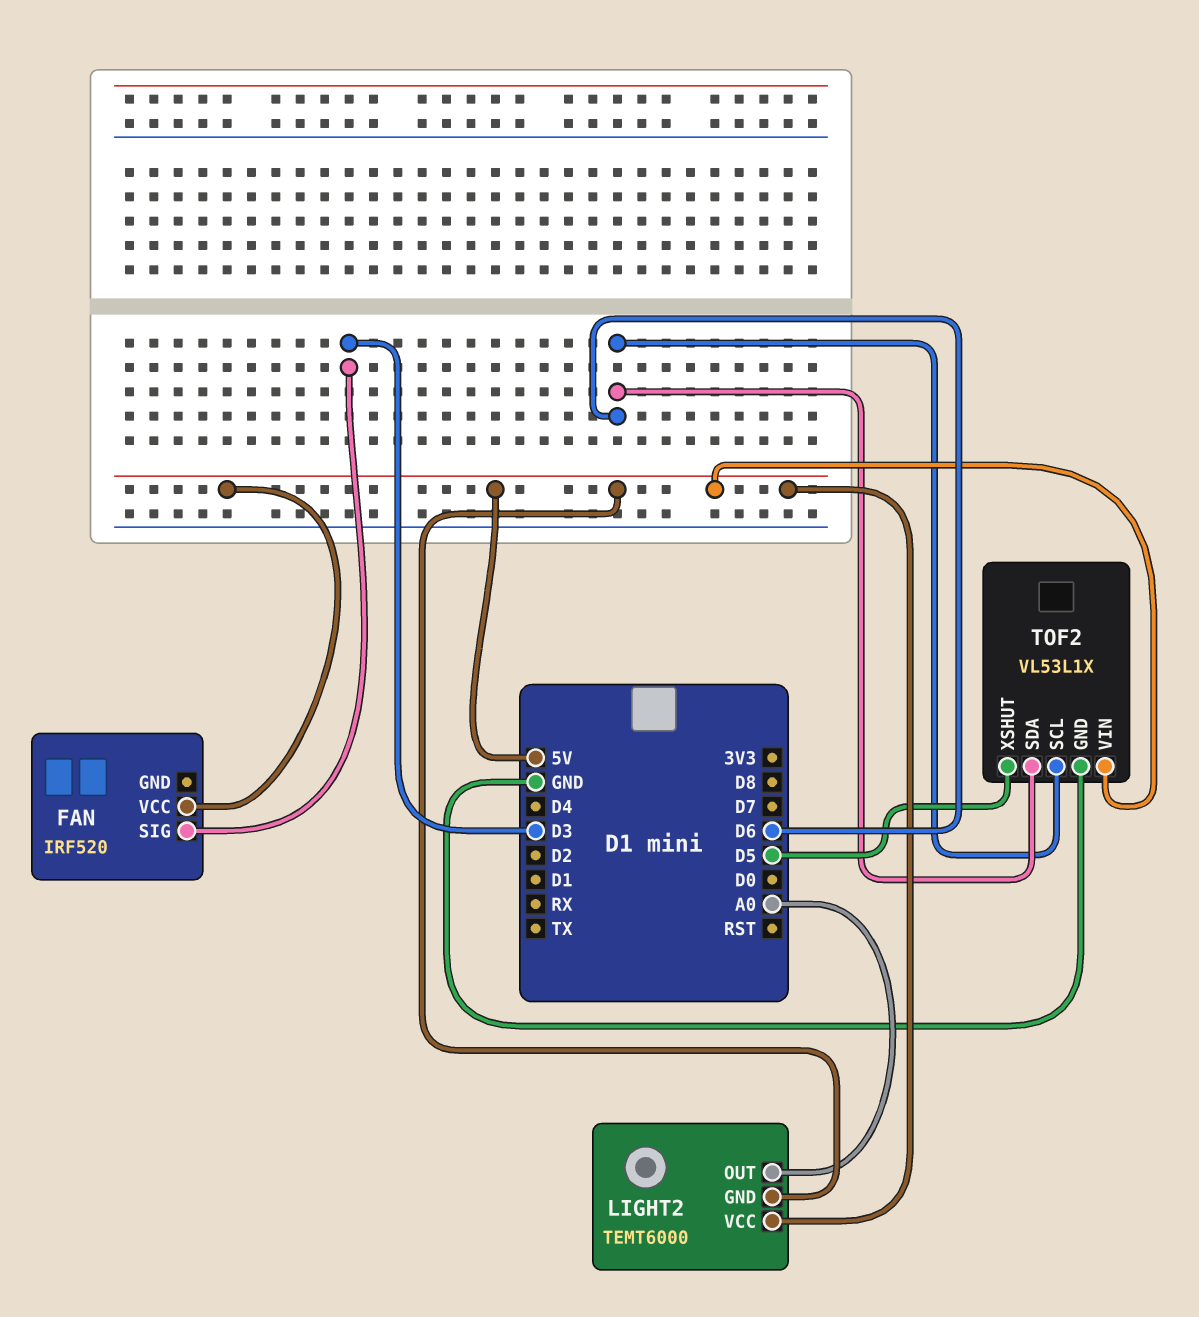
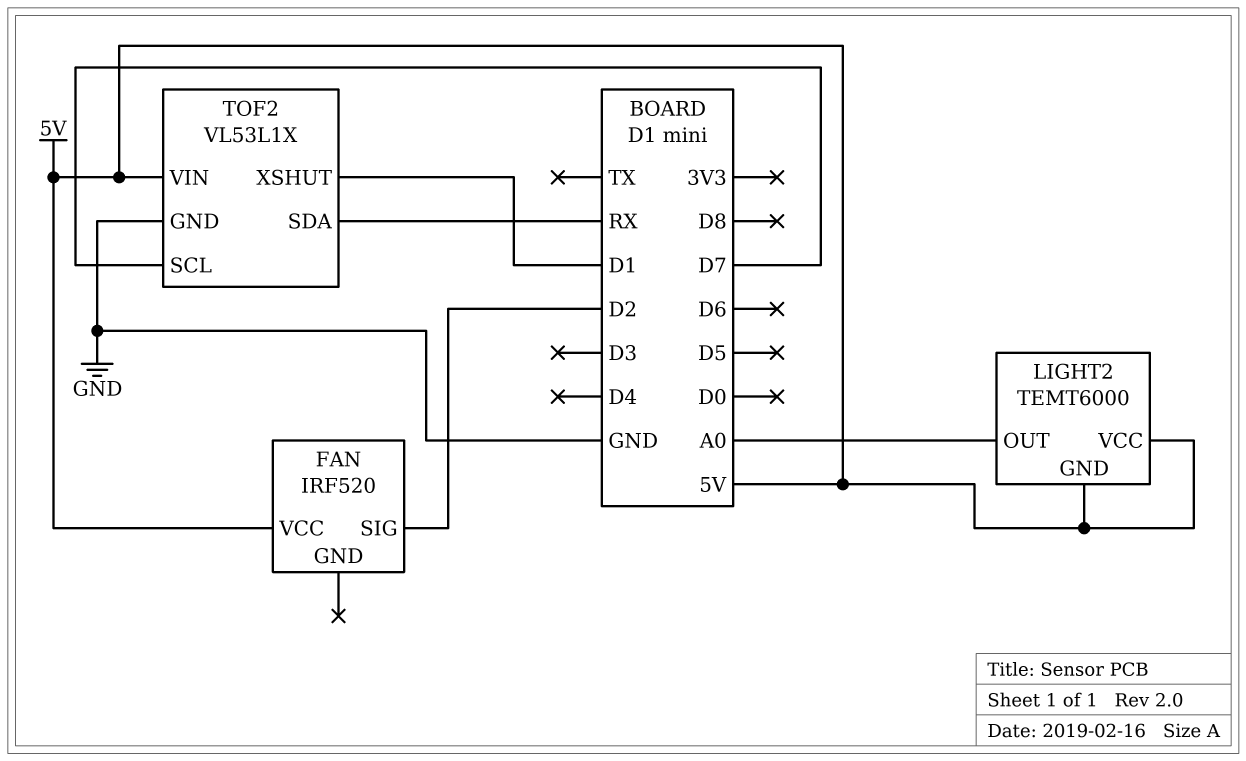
FAN pin SIG: D3 -> D2
TOF2 pin SCL: D6 -> D7
TOF2 pin SDA: D6 -> RX
TOF2 pin XSHUT: D5 -> D1

